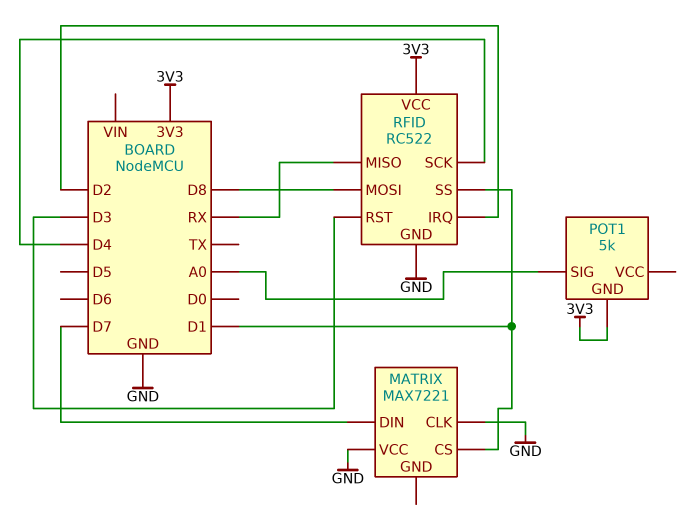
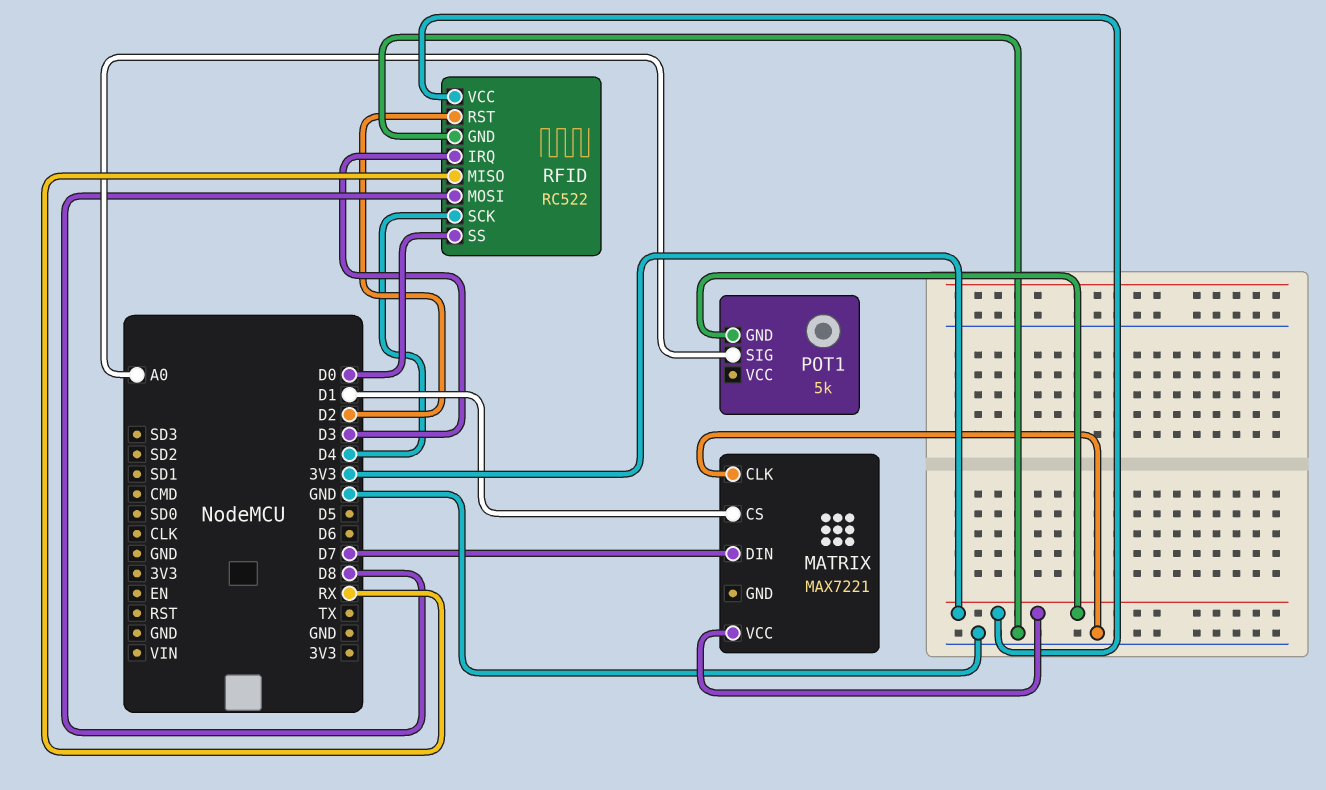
MATRIX pin VCC: GND -> 3V3
RFID pin IRQ: D2 -> D3
RFID pin RST: D3 -> D2
RFID pin SS: D1 -> D0

